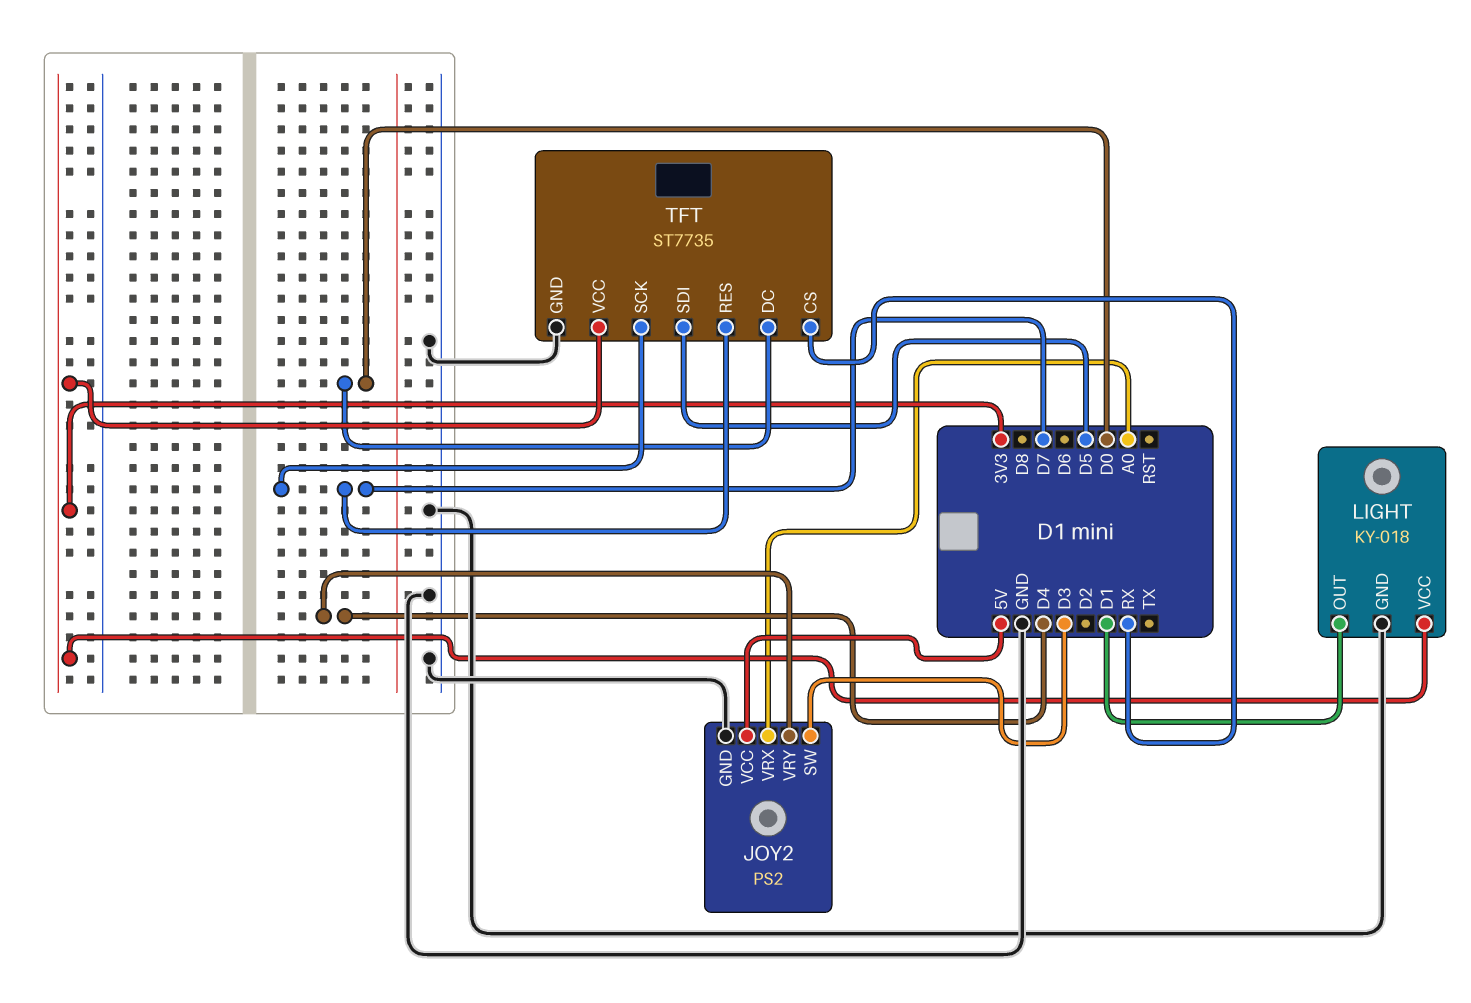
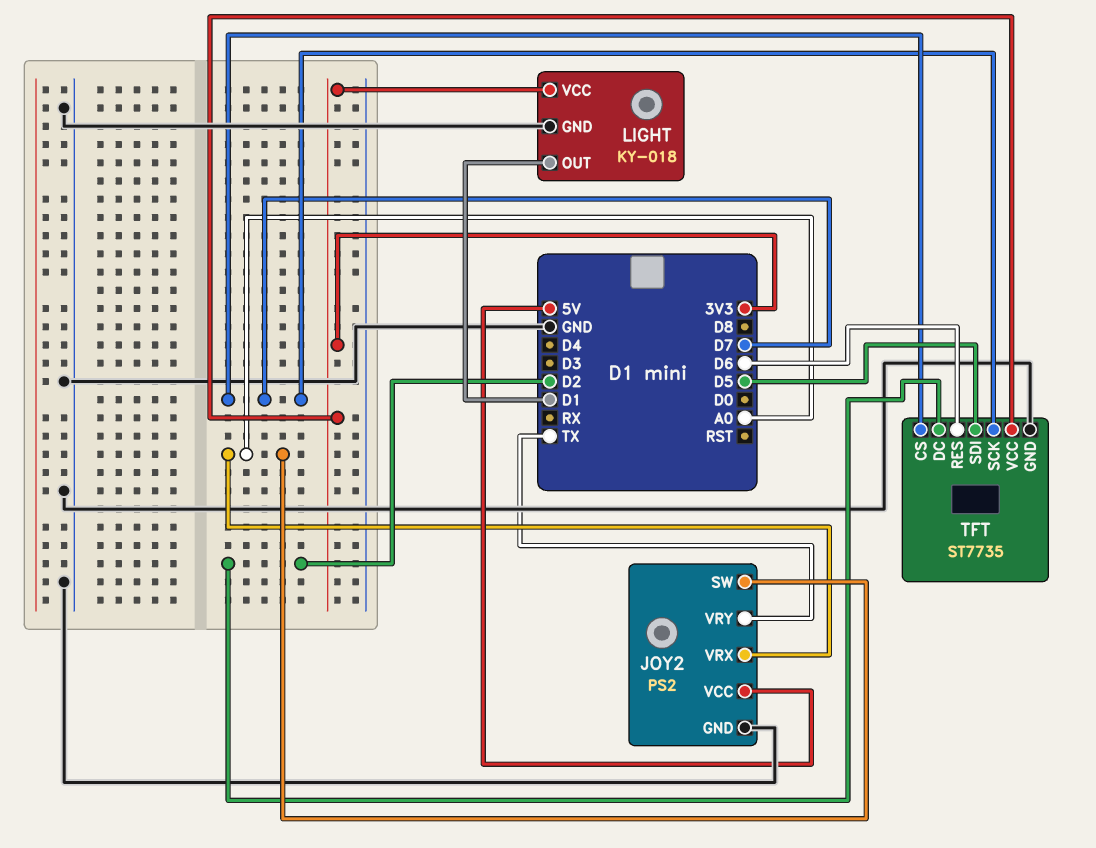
JOY2 pin SW: D3 -> A0
JOY2 pin VRY: D4 -> TX
TFT pin CS: RX -> D7
TFT pin DC: D0 -> D2
TFT pin RES: D7 -> D6

